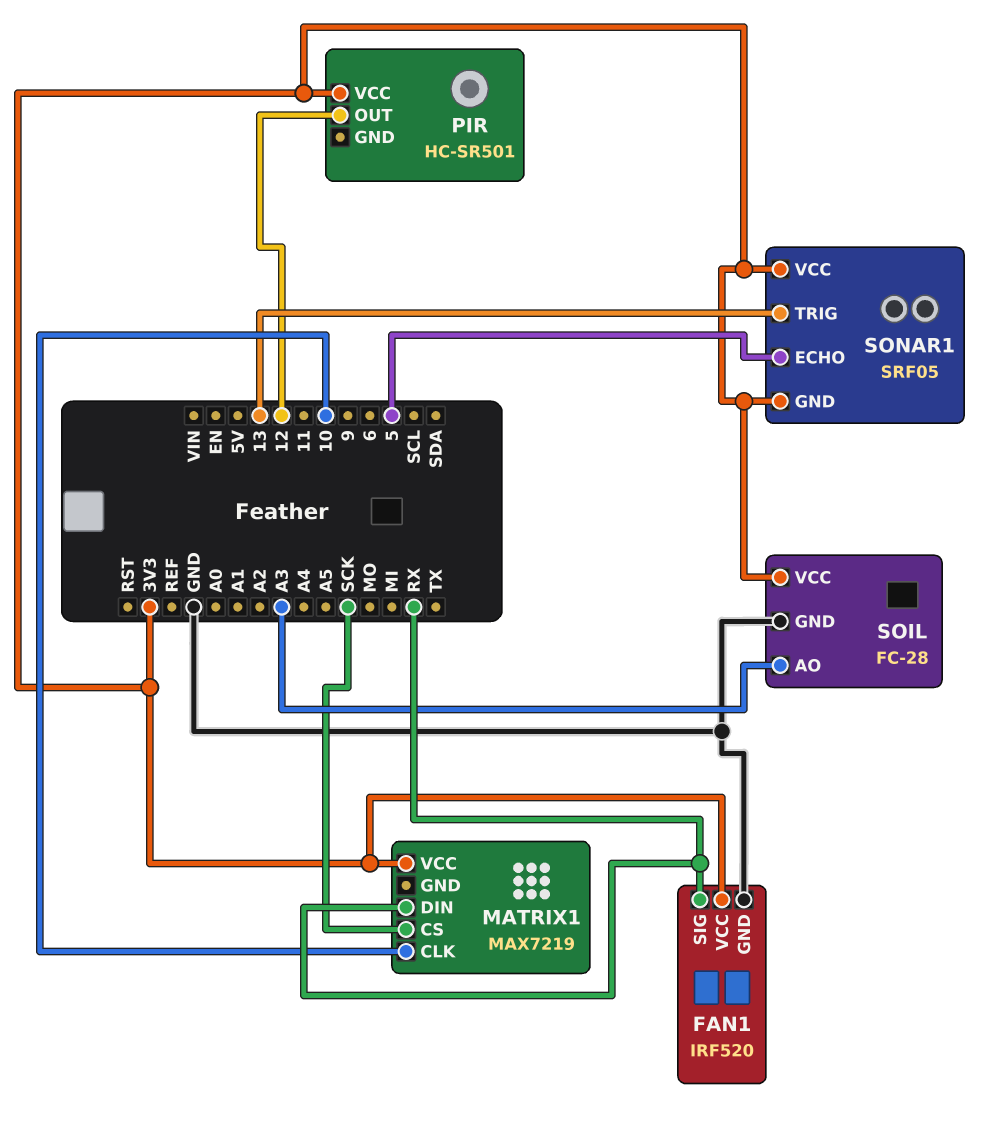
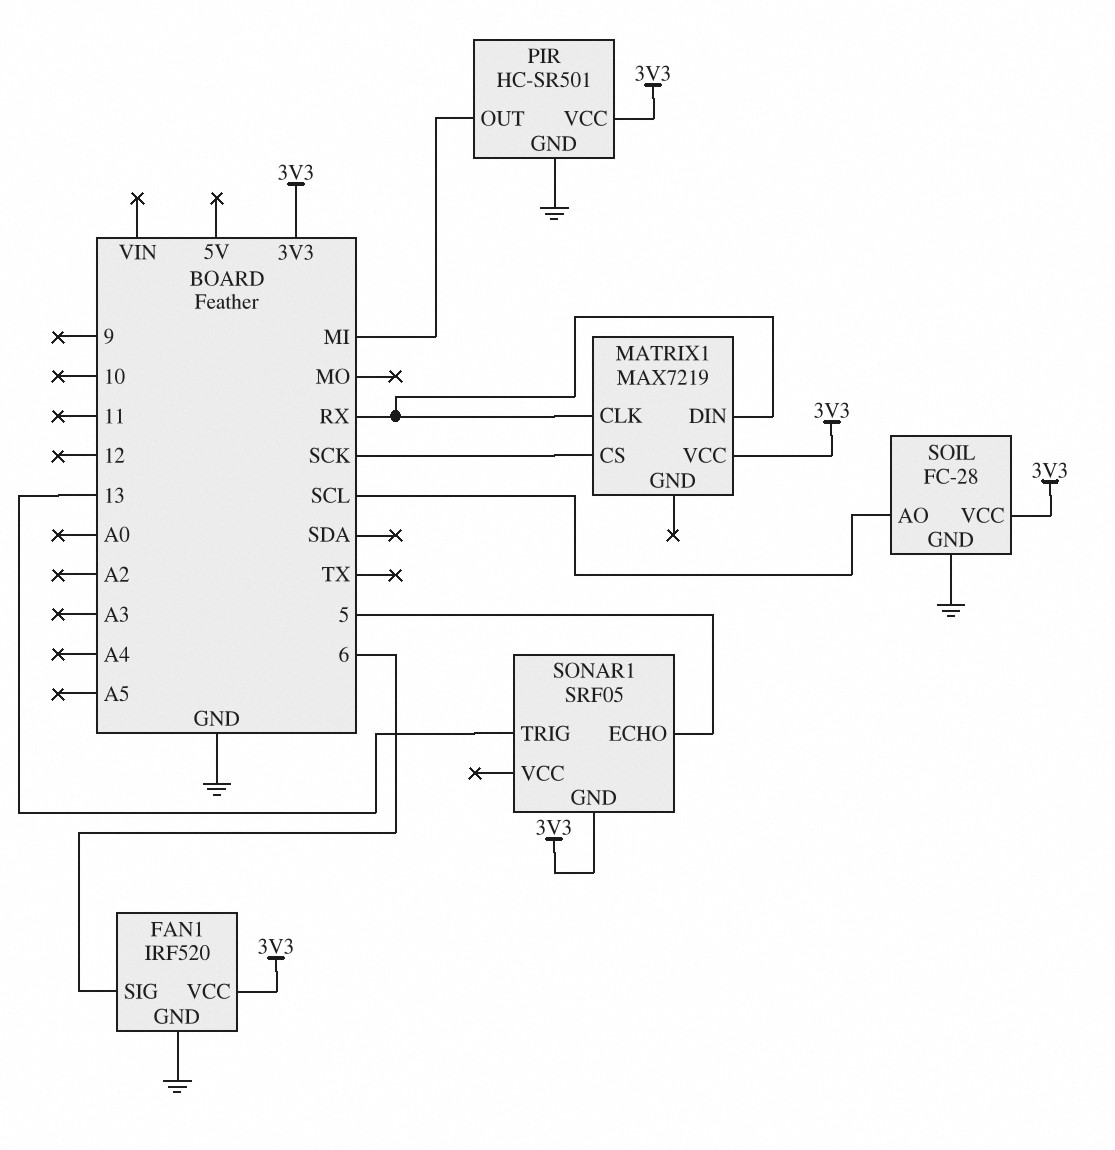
FAN1 pin SIG: RX -> 6
MATRIX1 pin CLK: 10 -> RX
PIR pin GND: none -> GND
PIR pin OUT: 12 -> MI
SOIL pin AO: A3 -> SCL
SONAR1 pin VCC: 3V3 -> none

